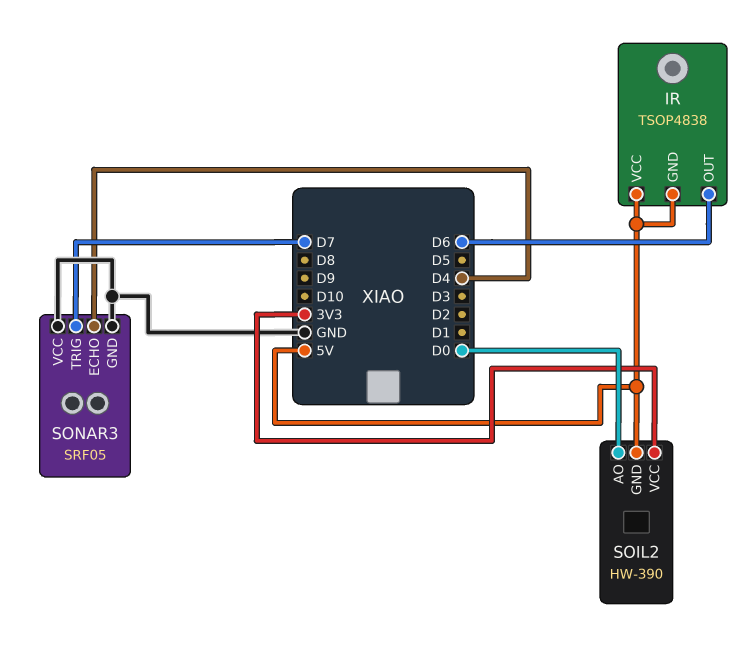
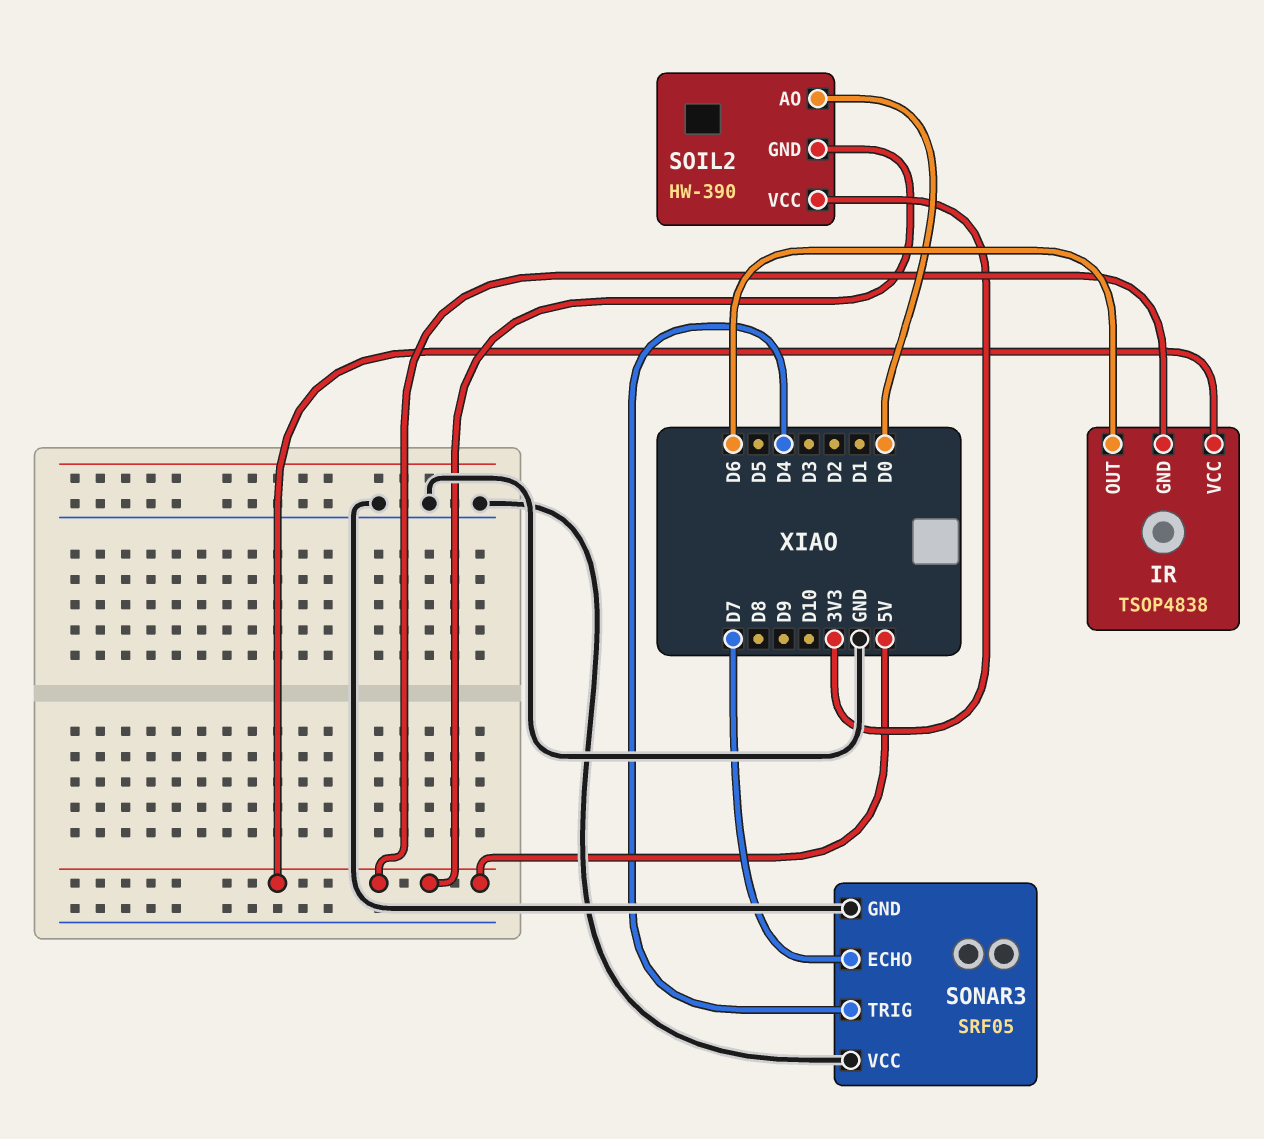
SONAR3 pin ECHO: D4 -> D7
SONAR3 pin TRIG: D7 -> D4

